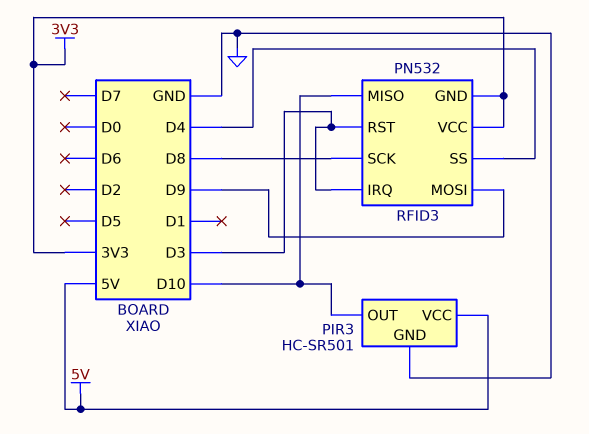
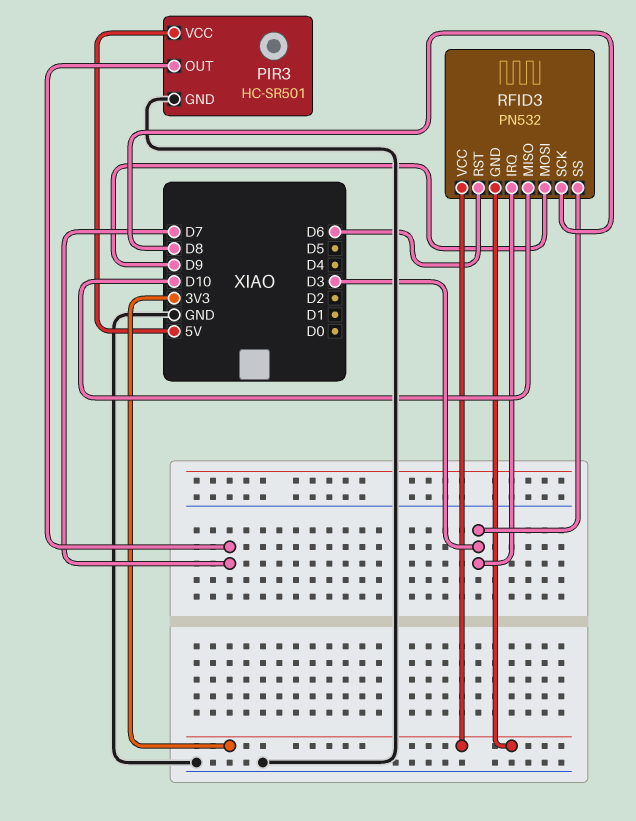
PIR3 pin OUT: D10 -> D7
RFID3 pin RST: D3 -> D6
RFID3 pin SS: D4 -> D3

